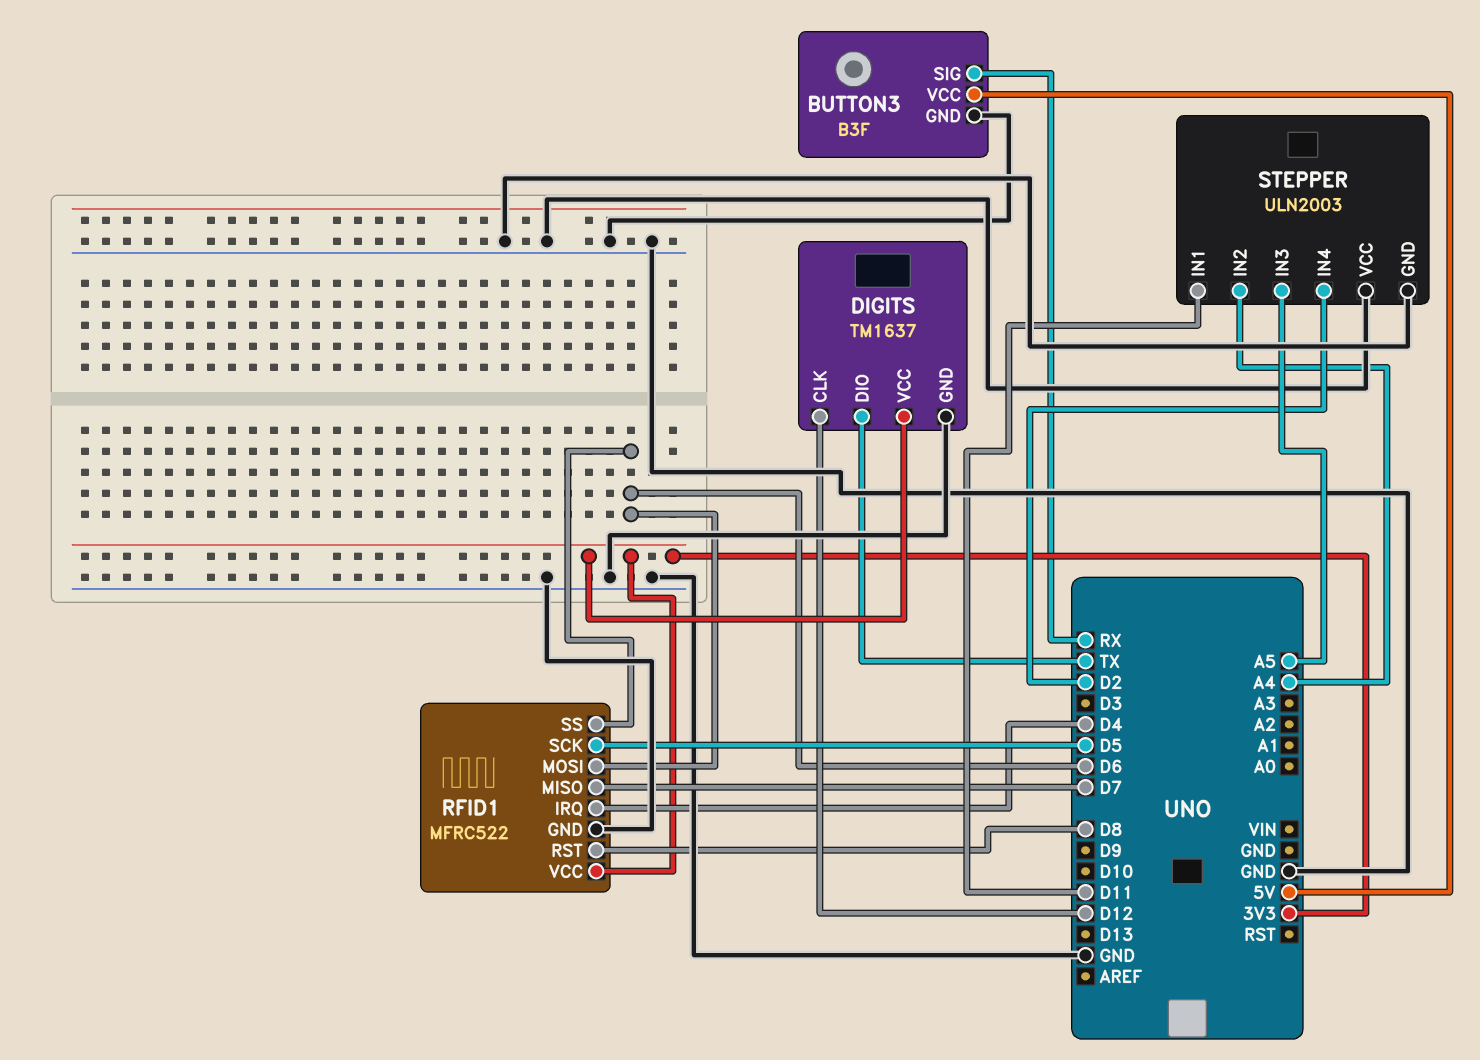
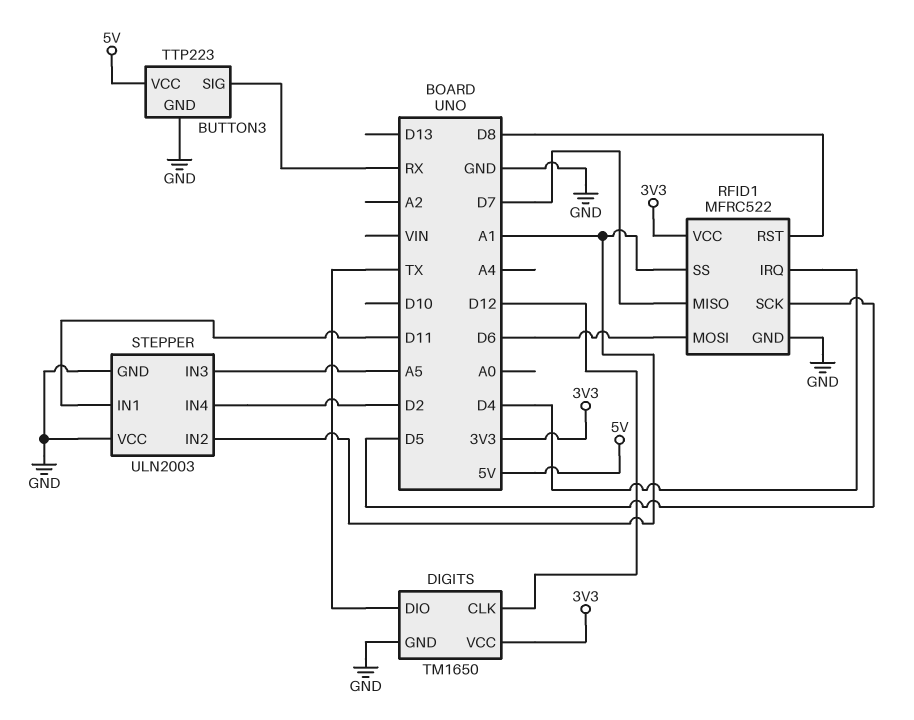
BUTTON3: B3F -> TTP223
DIGITS: TM1637 -> TM1650
RFID1 pin SS: D6 -> A1
STEPPER pin IN2: A4 -> A1

